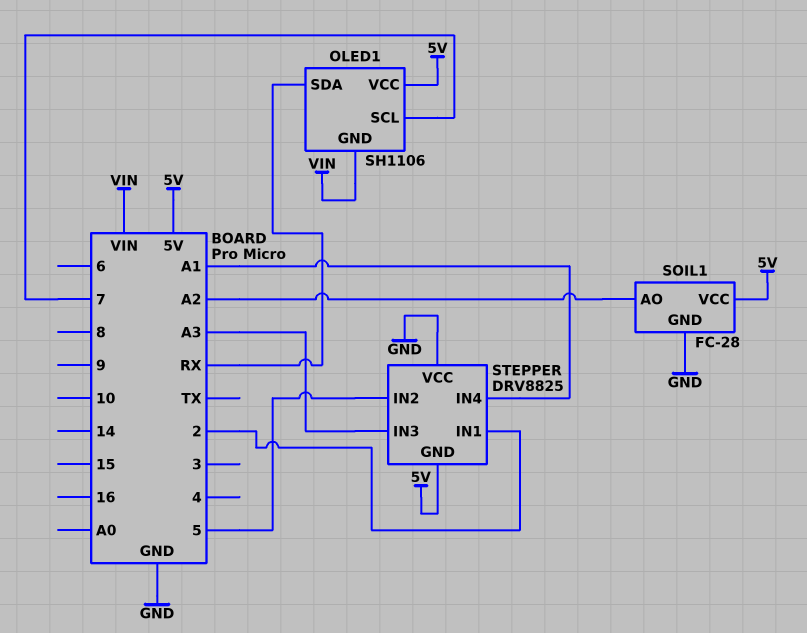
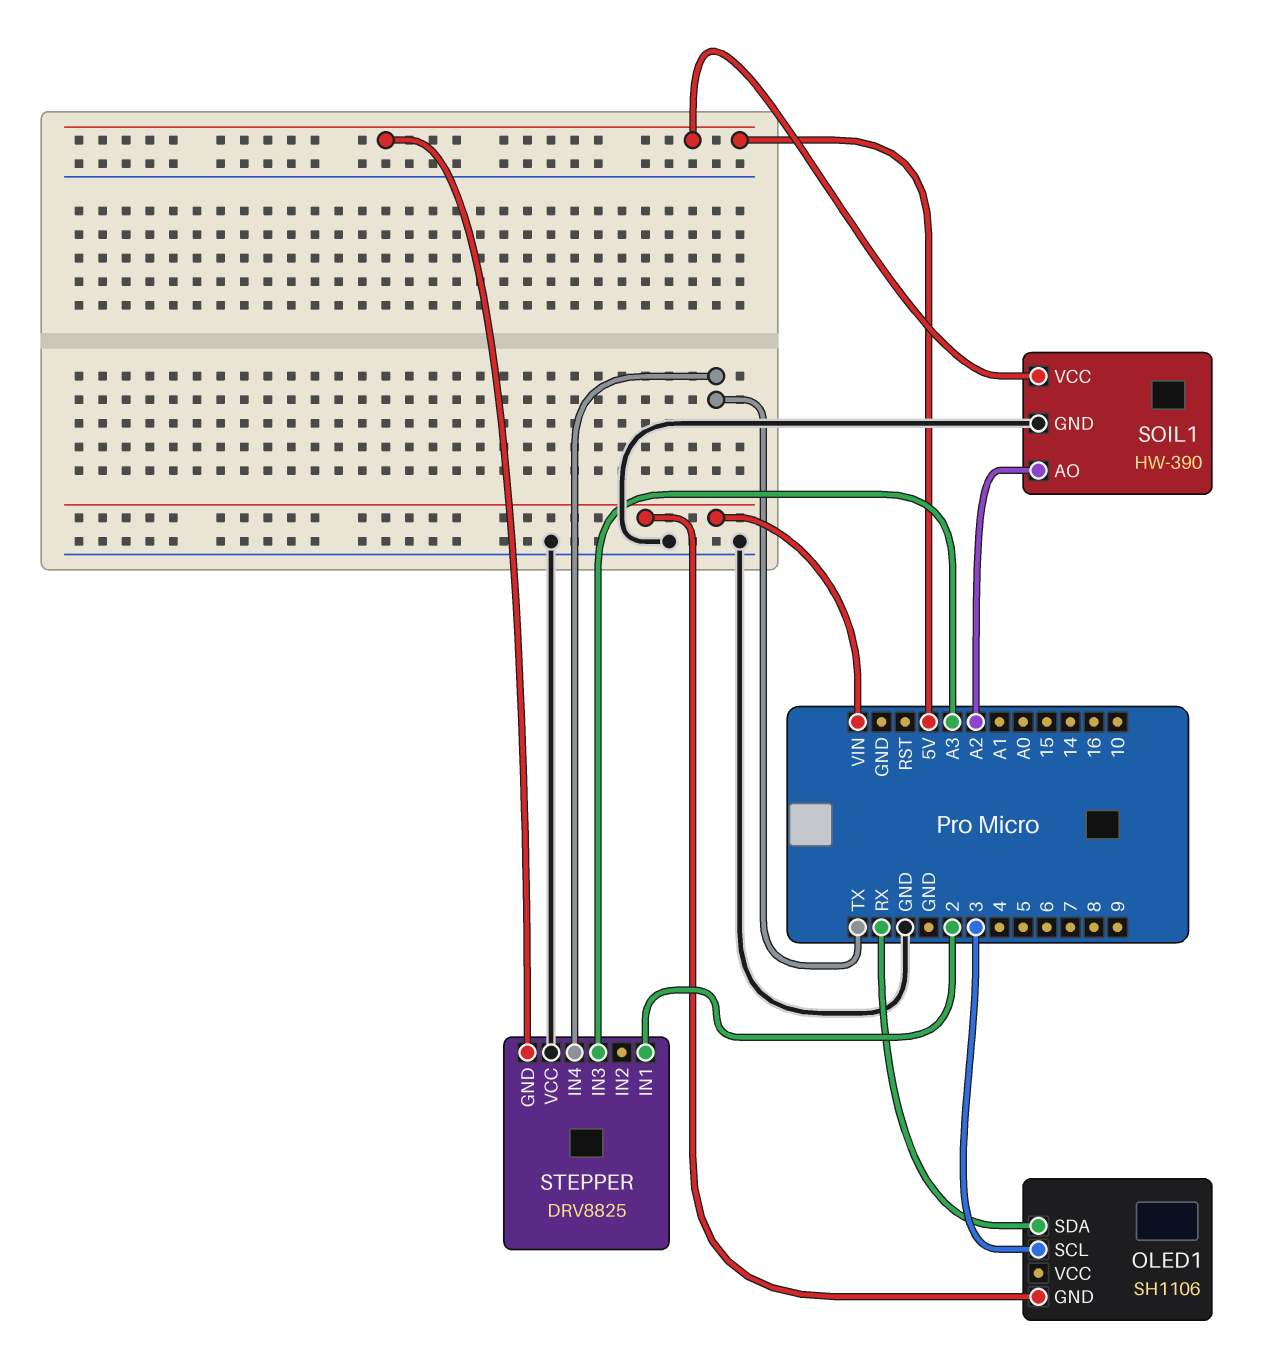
OLED1 pin SCL: 7 -> 3
OLED1 pin VCC: 5V -> none
SOIL1: FC-28 -> HW-390
STEPPER pin IN2: 5 -> none
STEPPER pin IN4: A1 -> TX

